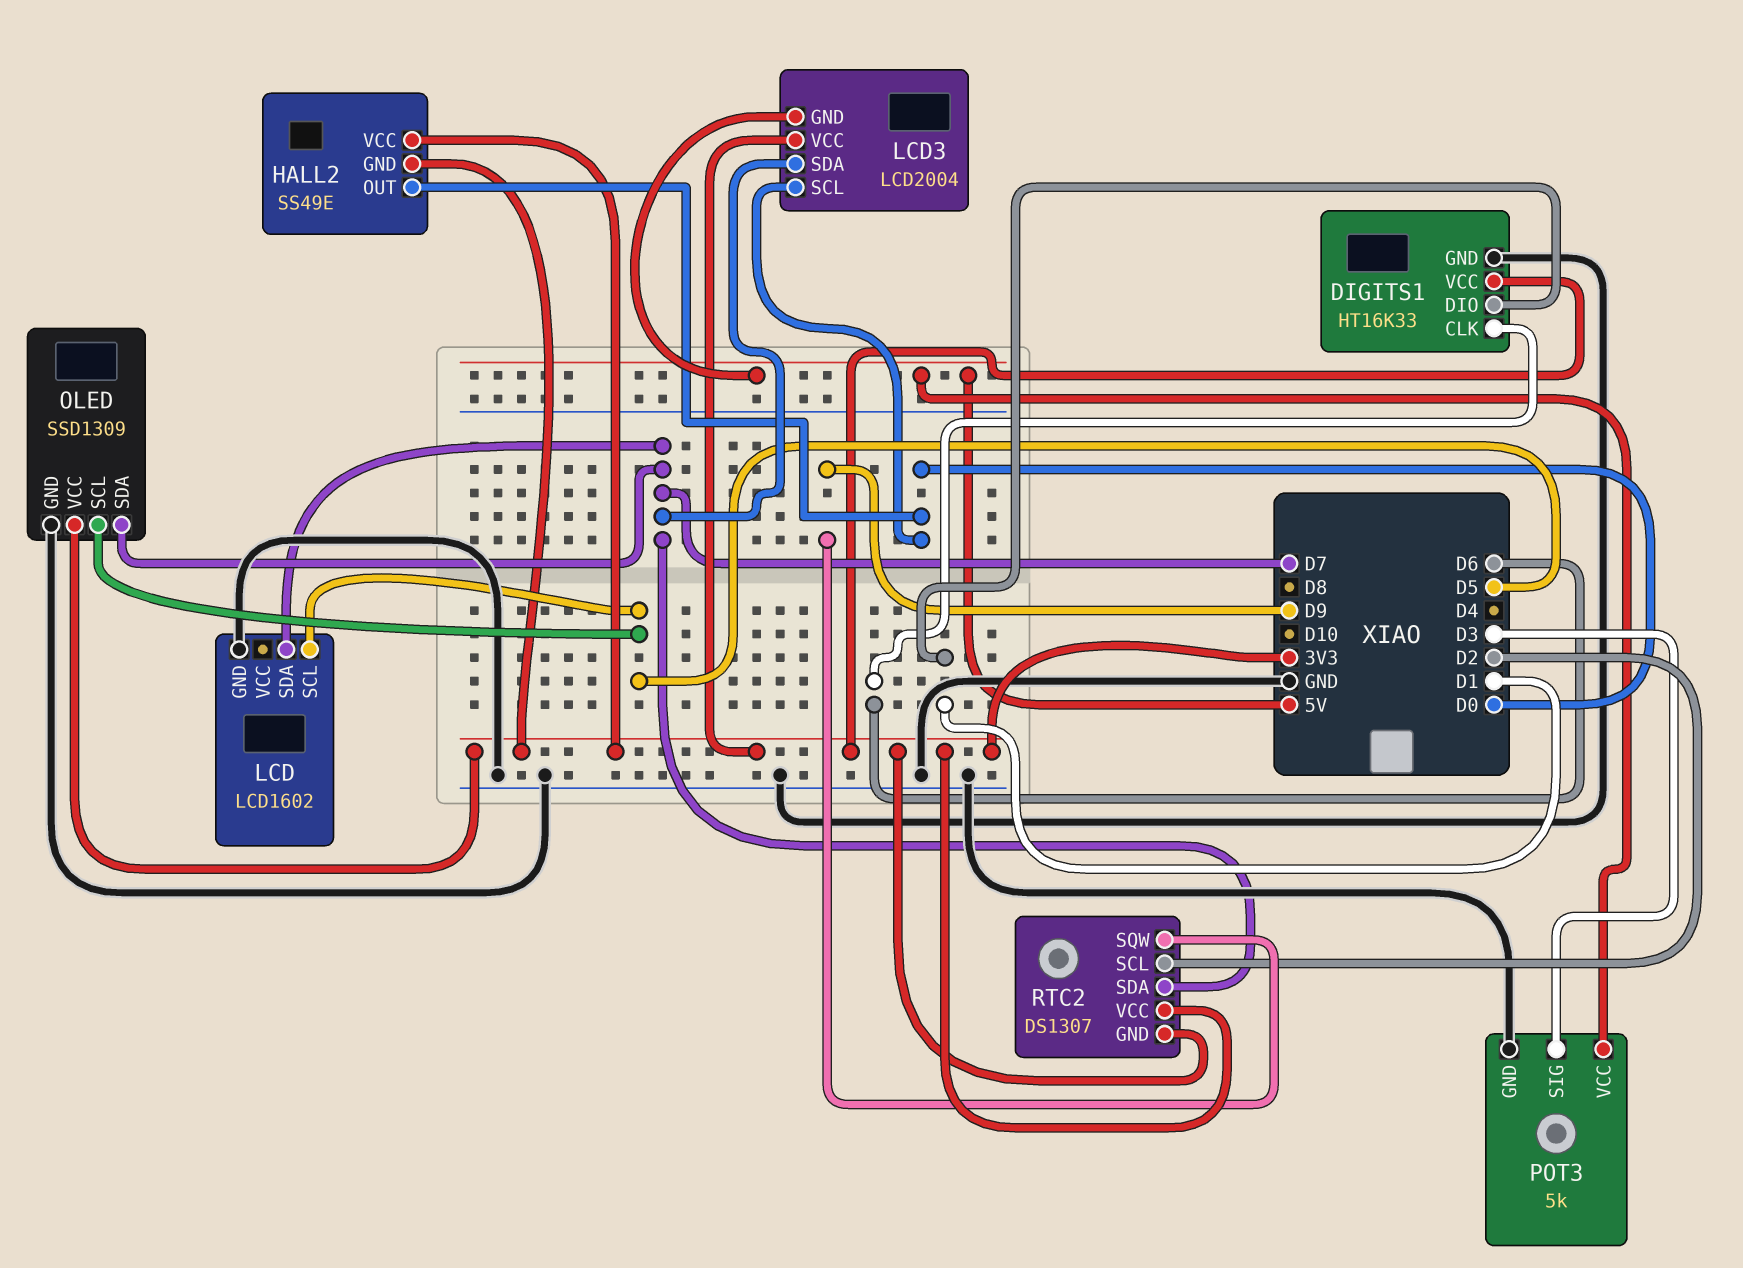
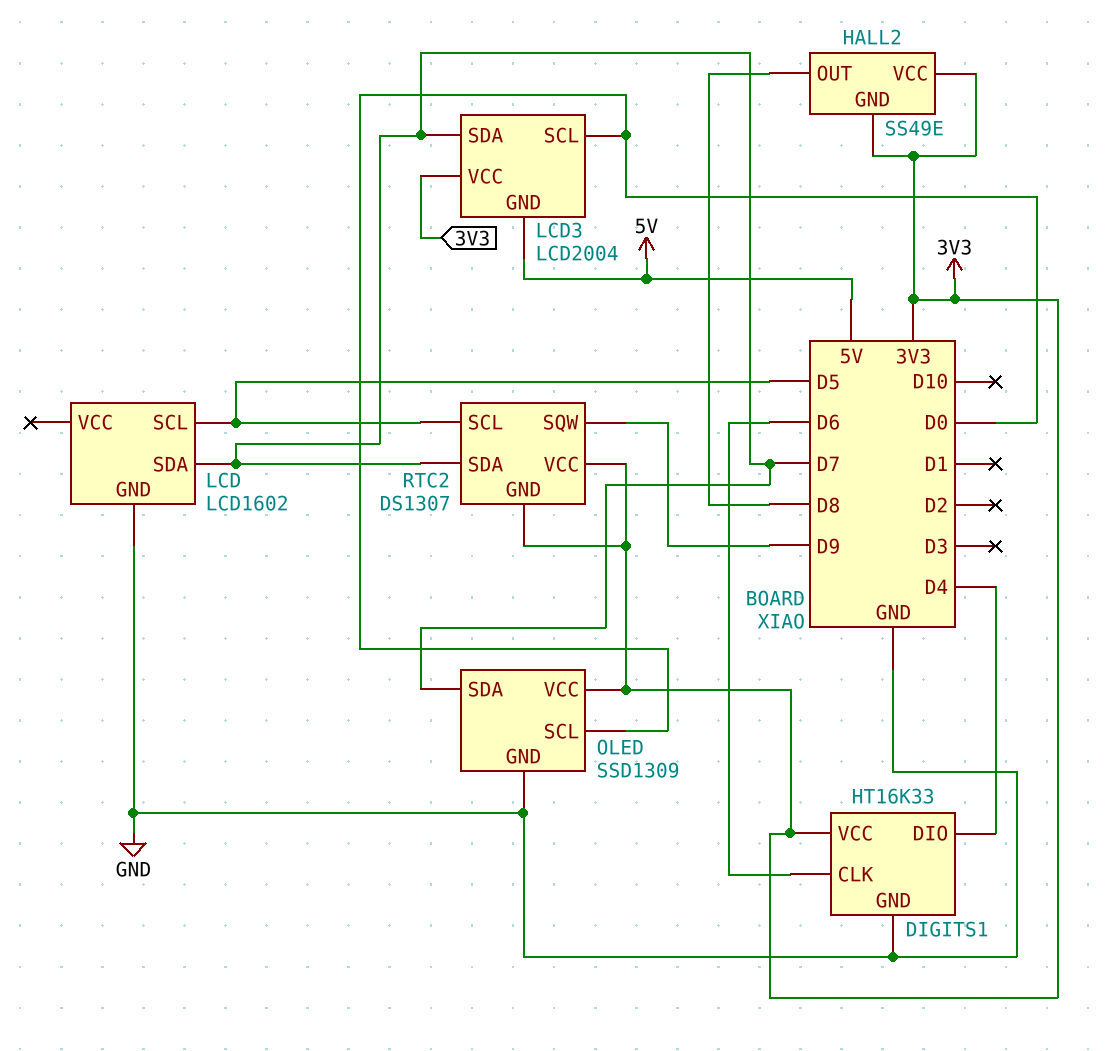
DIGITS1 pin DIO: D1 -> D4
HALL2 pin OUT: D0 -> D8
OLED pin SCL: D5 -> D0
POT3: 5k -> none
POT3 pin GND: GND -> none
POT3 pin SIG: D3 -> none
POT3 pin VCC: 5V -> none
RTC2 pin SCL: D2 -> D5

